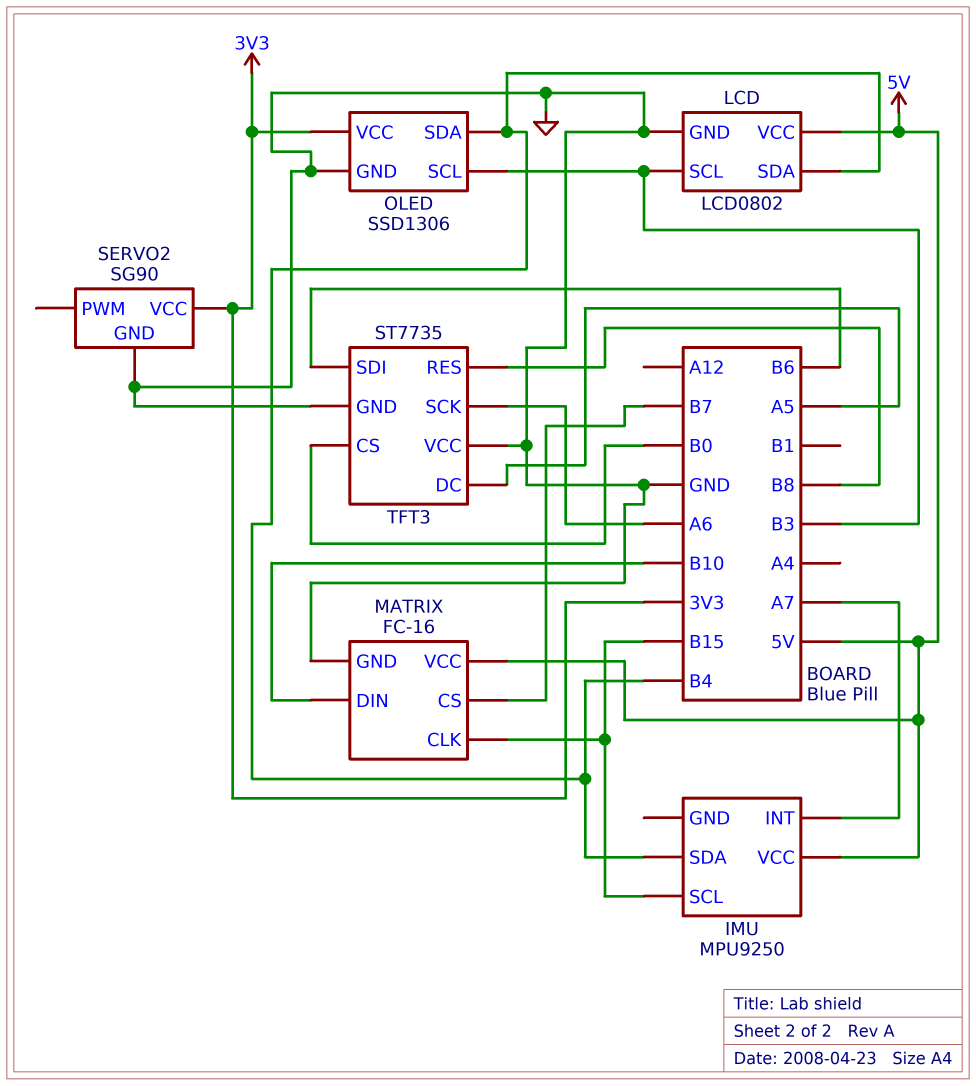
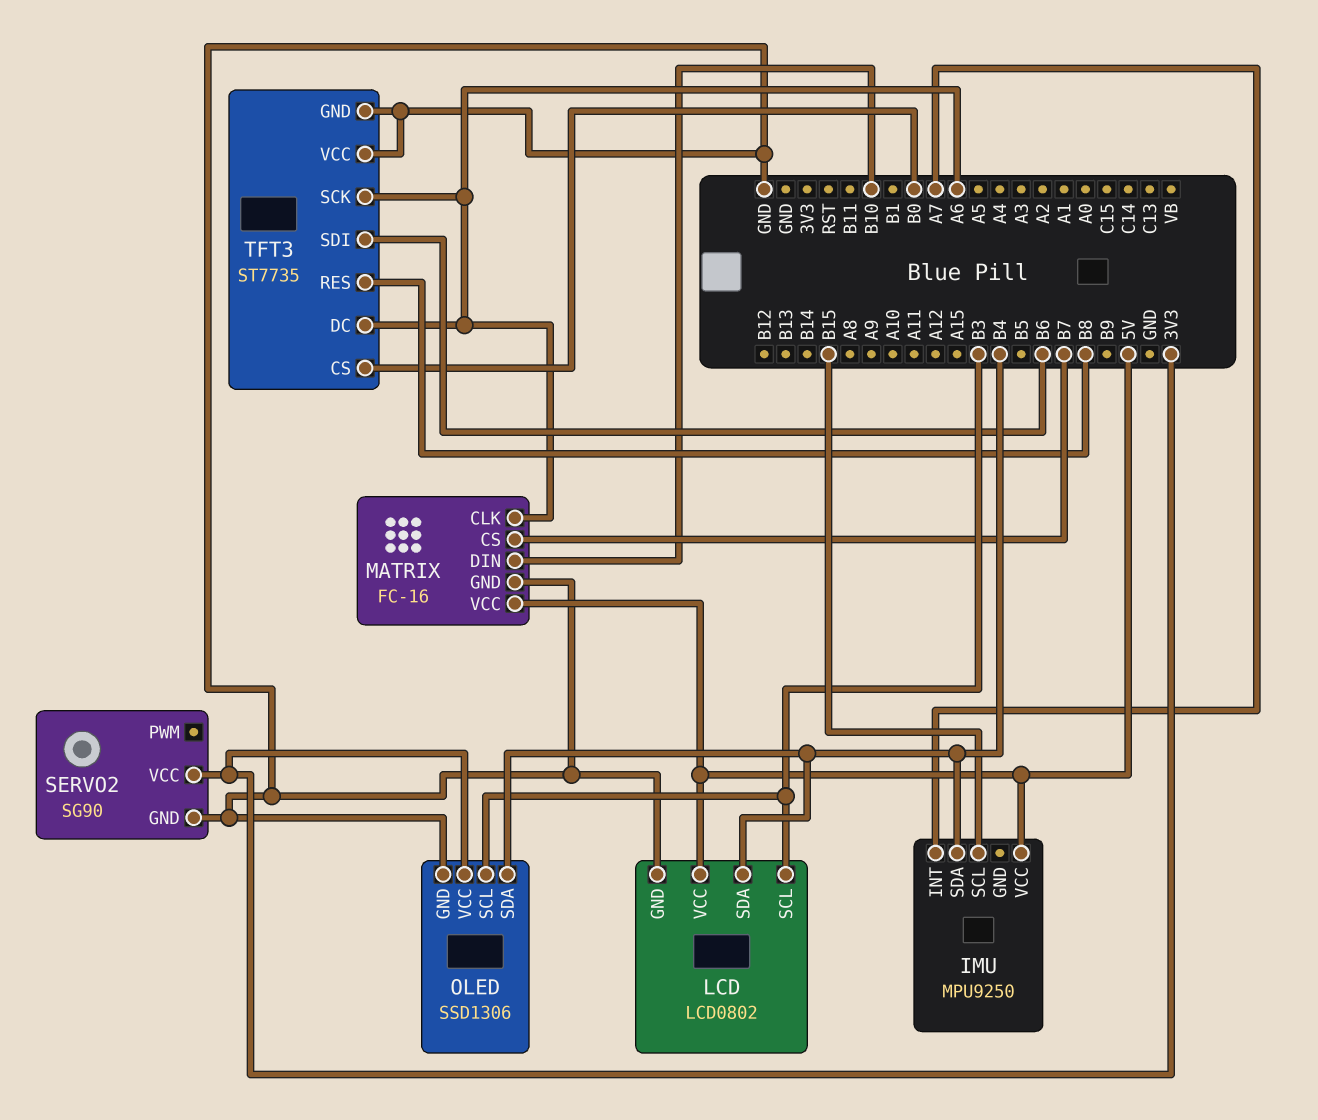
MATRIX pin CLK: B15 -> A6
TFT3 pin DC: A5 -> A6

